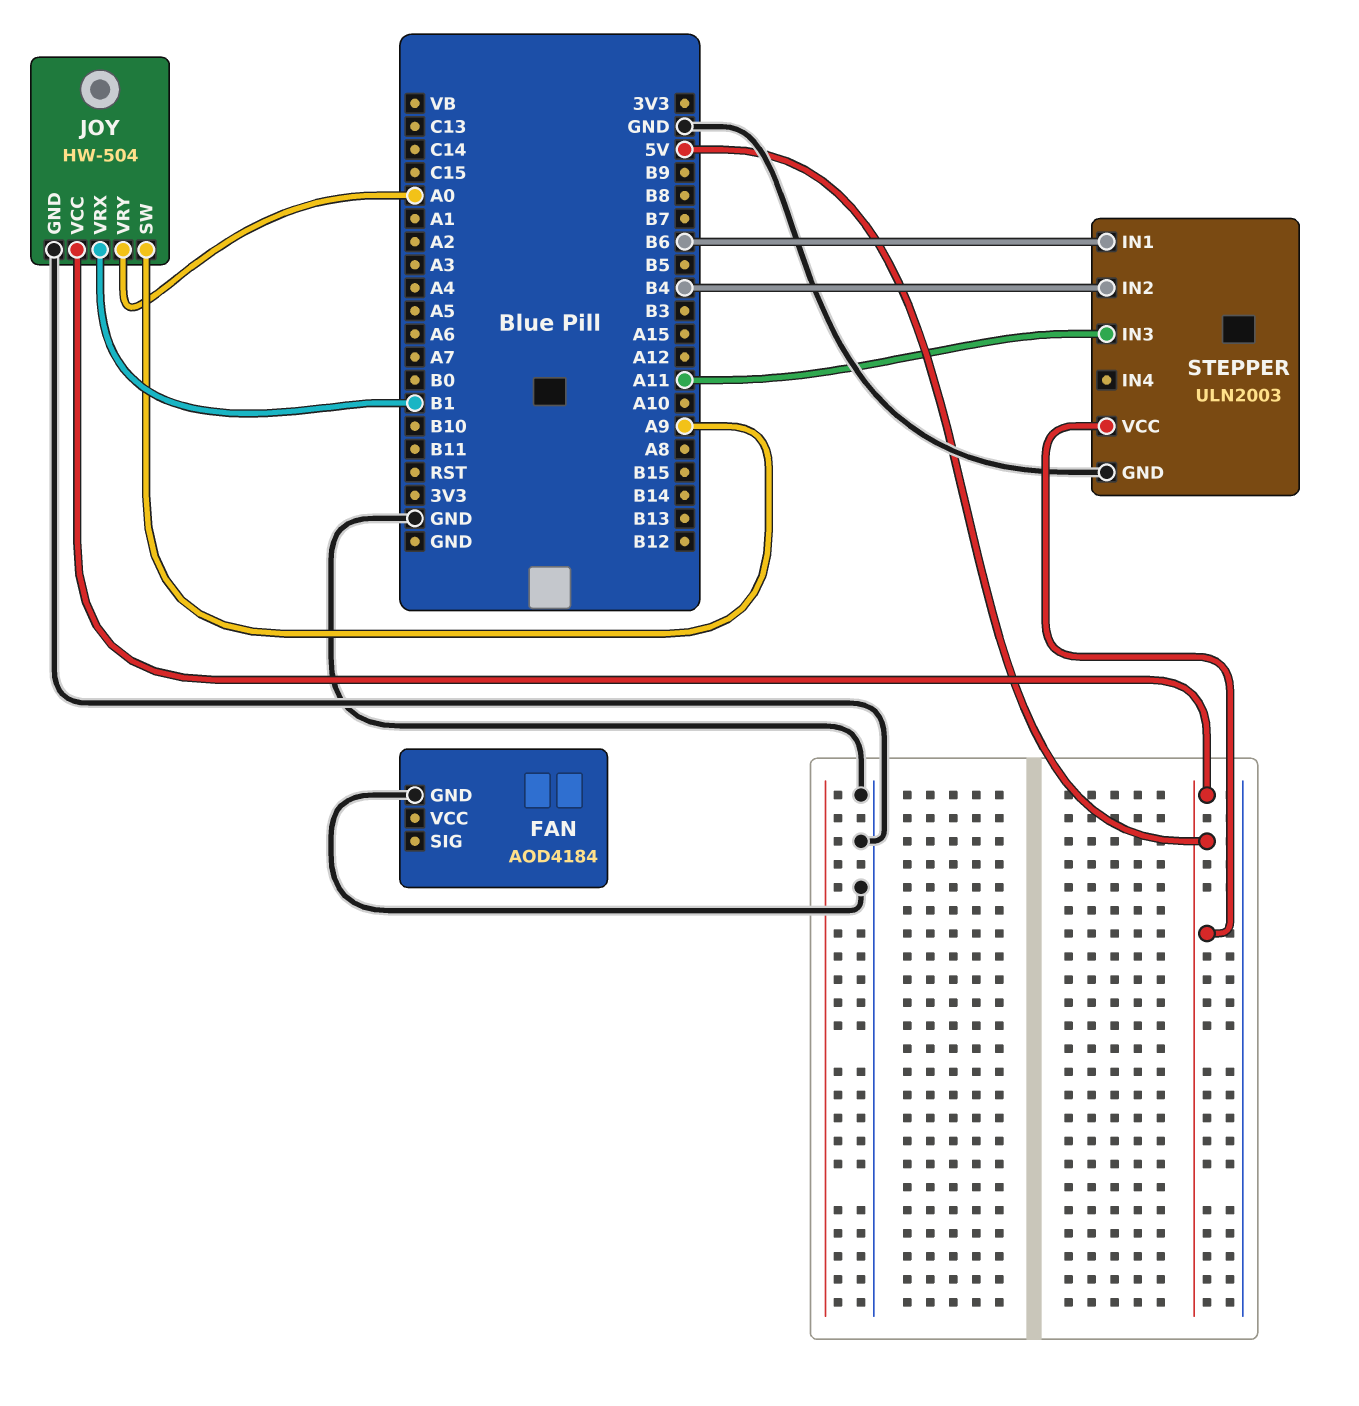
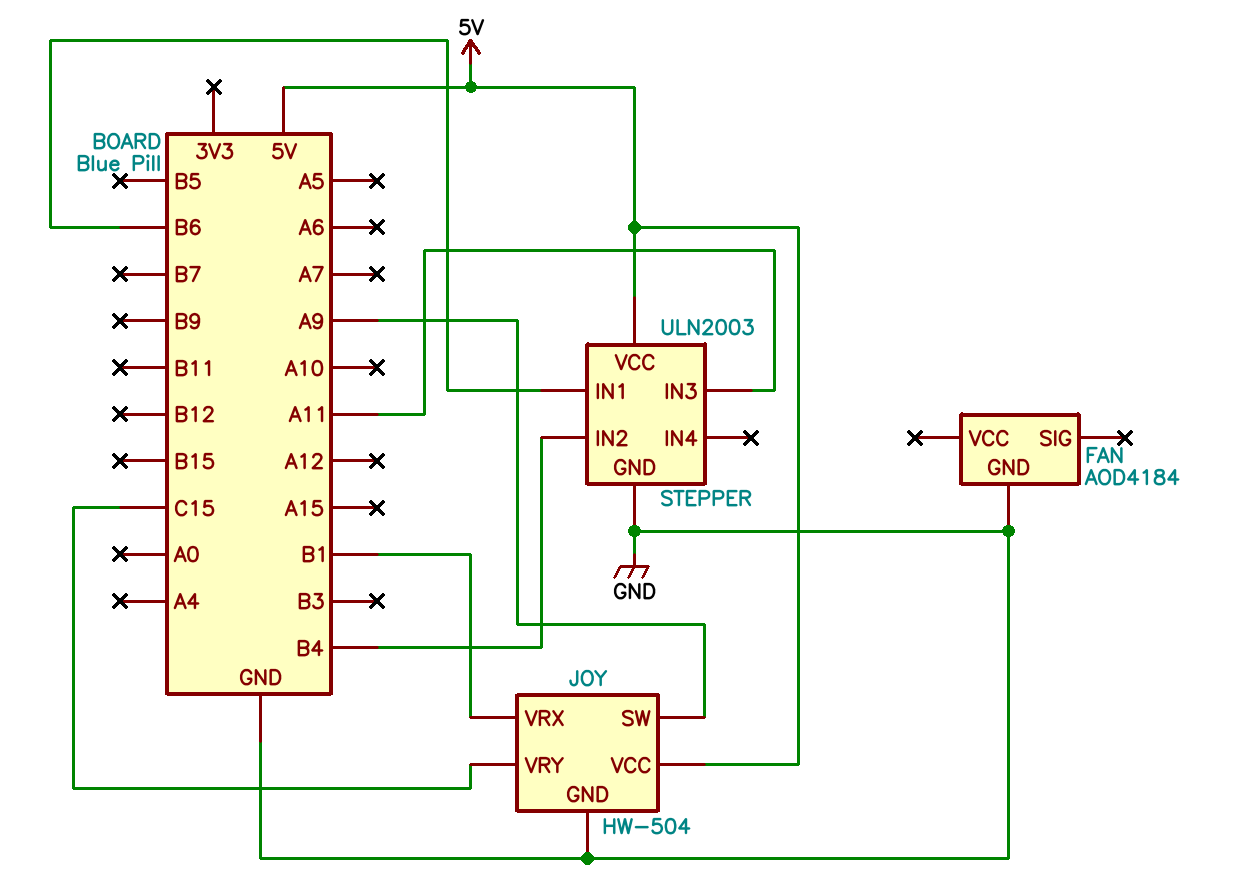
JOY pin VRY: A0 -> C15

